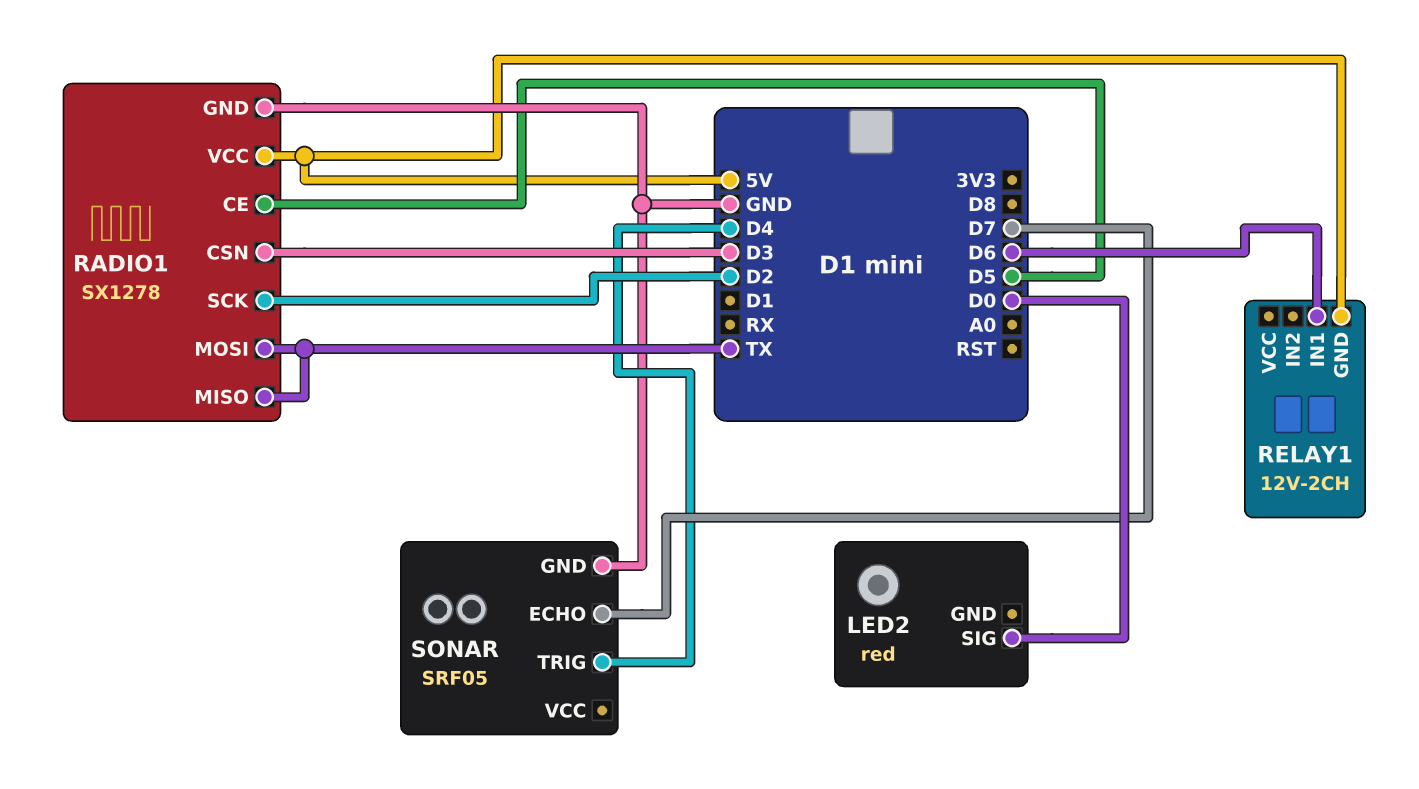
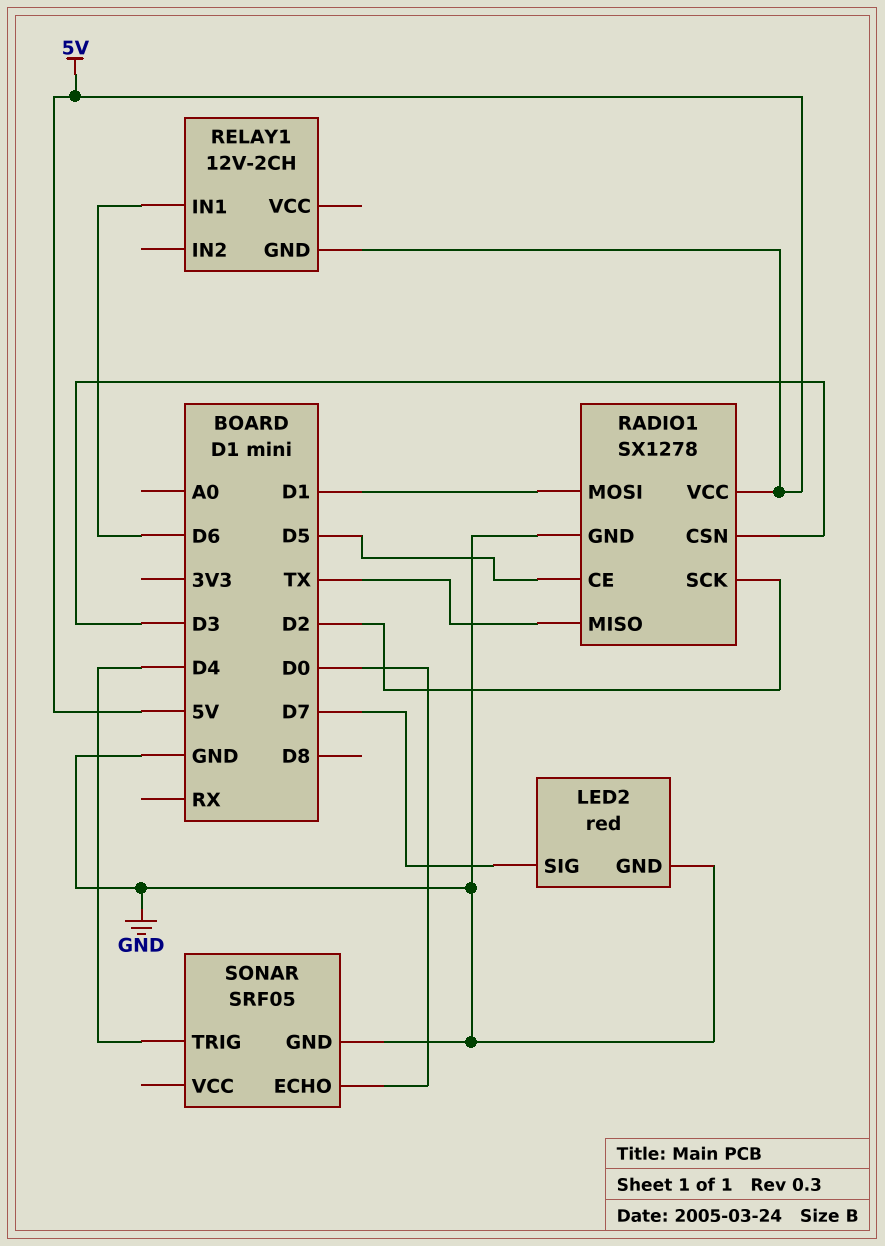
LED2 pin GND: none -> GND
LED2 pin SIG: D0 -> D7
RADIO1 pin MOSI: TX -> D1
SONAR pin ECHO: D7 -> D0

